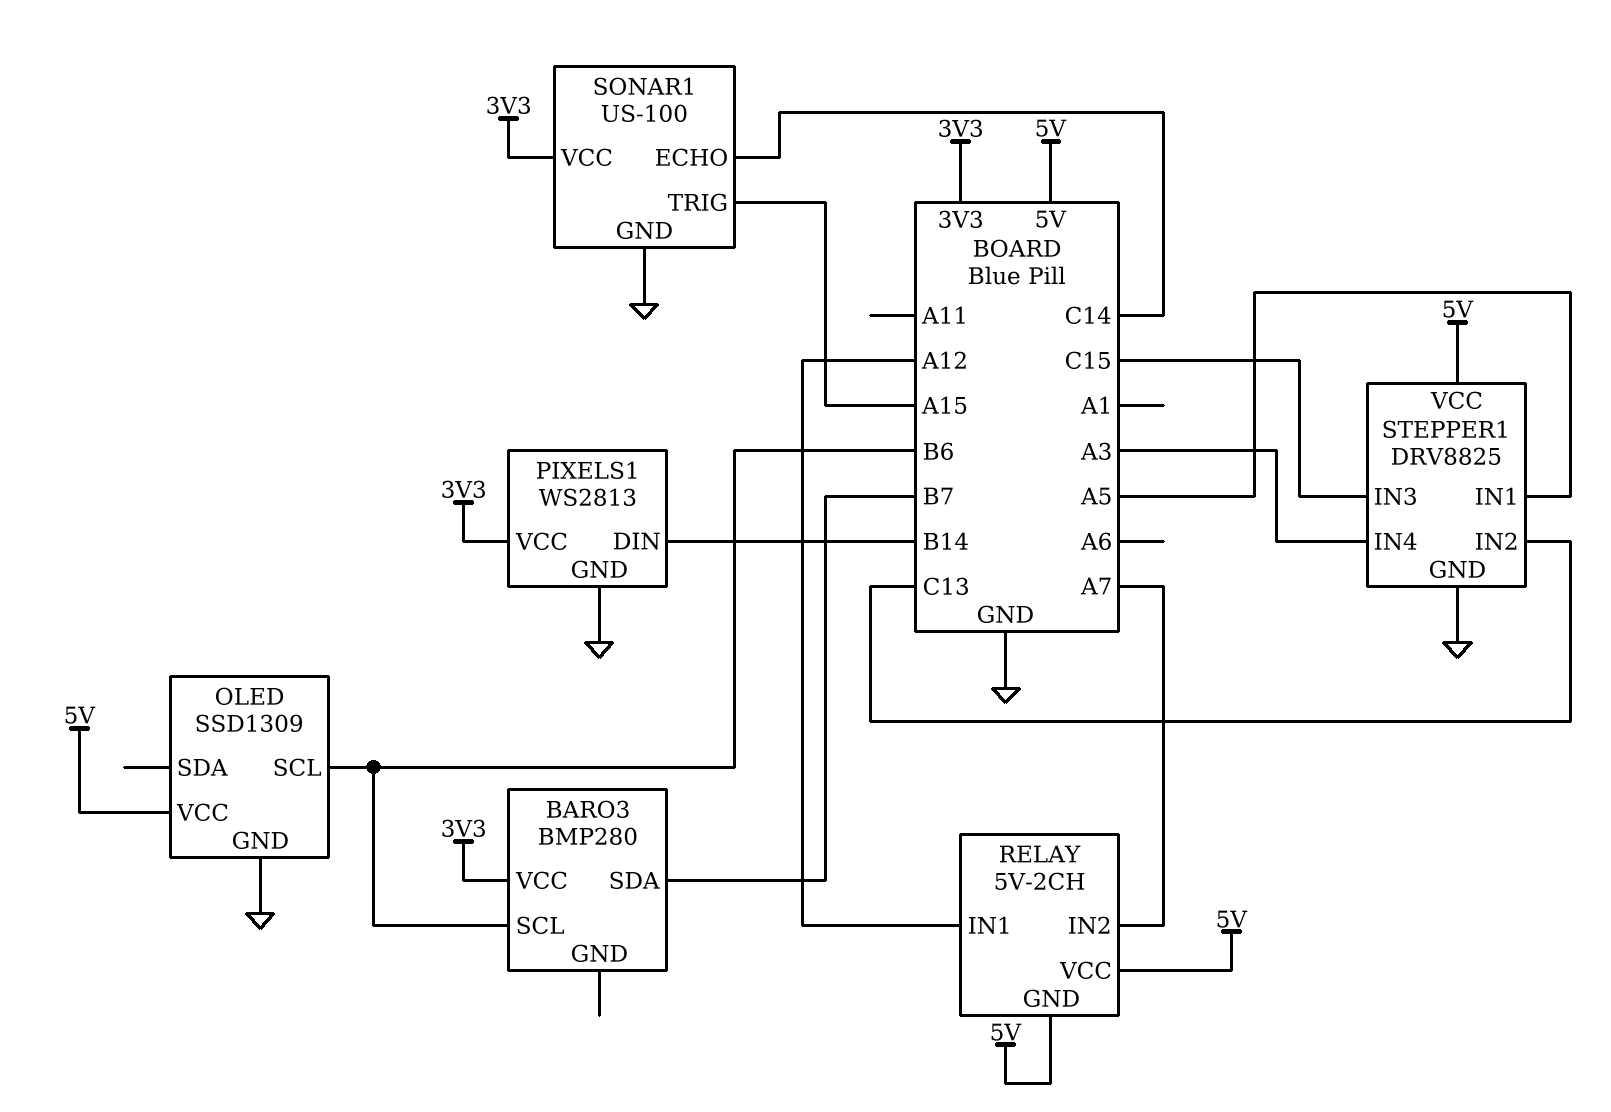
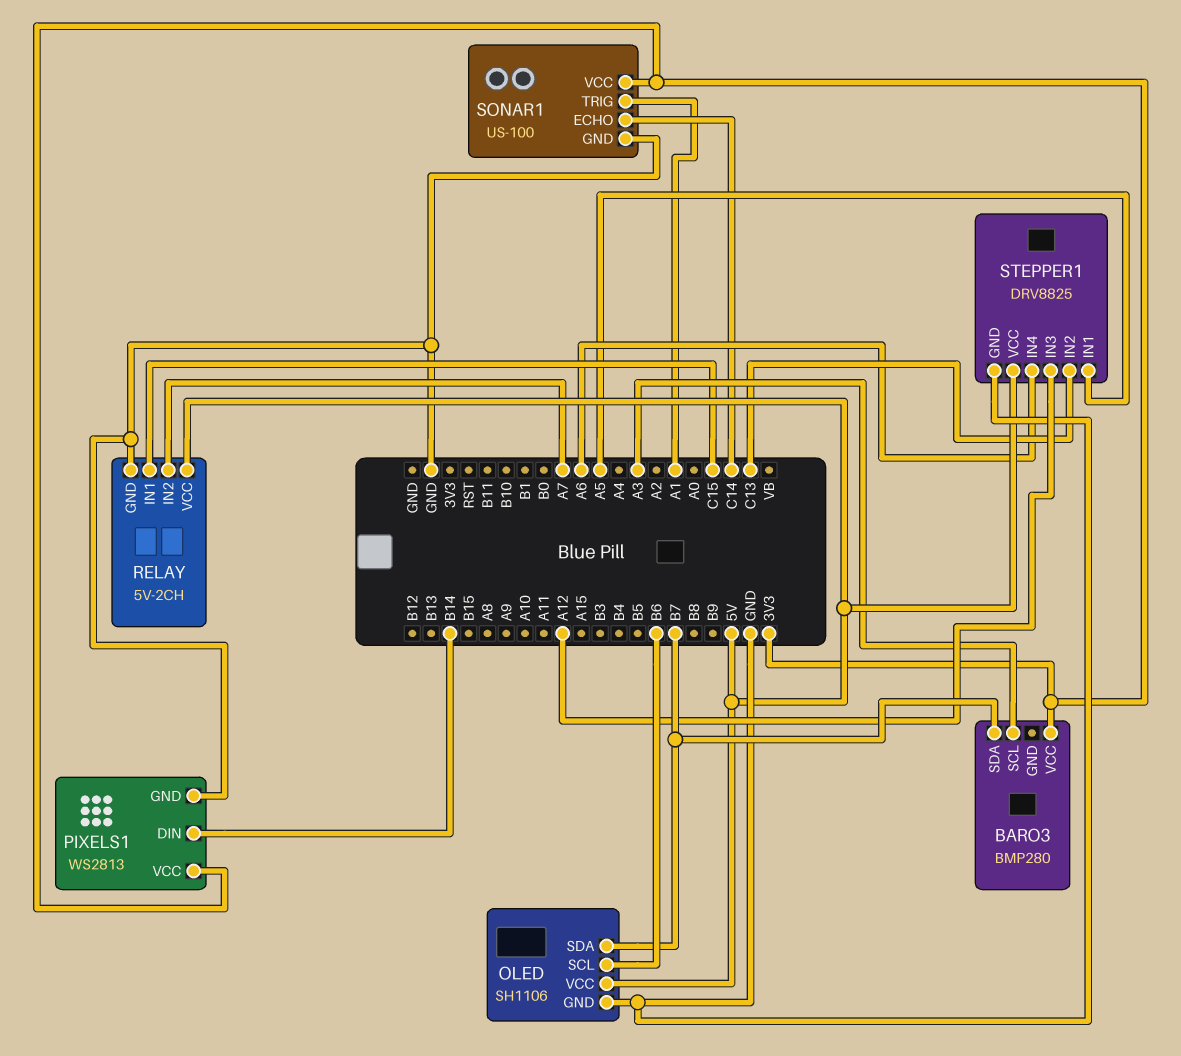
BARO3 pin SCL: B6 -> A3
OLED: SSD1309 -> SH1106
OLED pin SDA: none -> B7
RELAY pin GND: 5V -> GND
RELAY pin IN1: A12 -> C15
SONAR1 pin TRIG: A15 -> A1
STEPPER1 pin IN3: C15 -> A12
STEPPER1 pin IN4: A3 -> A6

